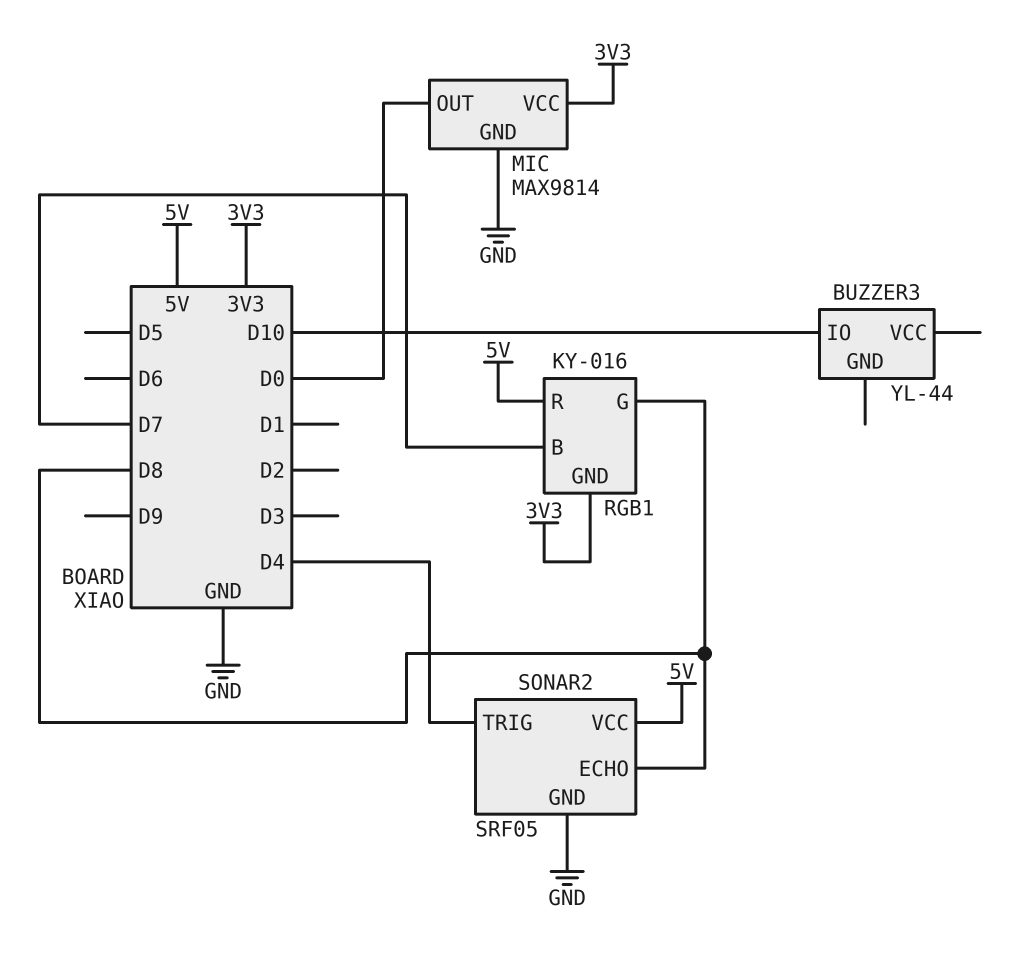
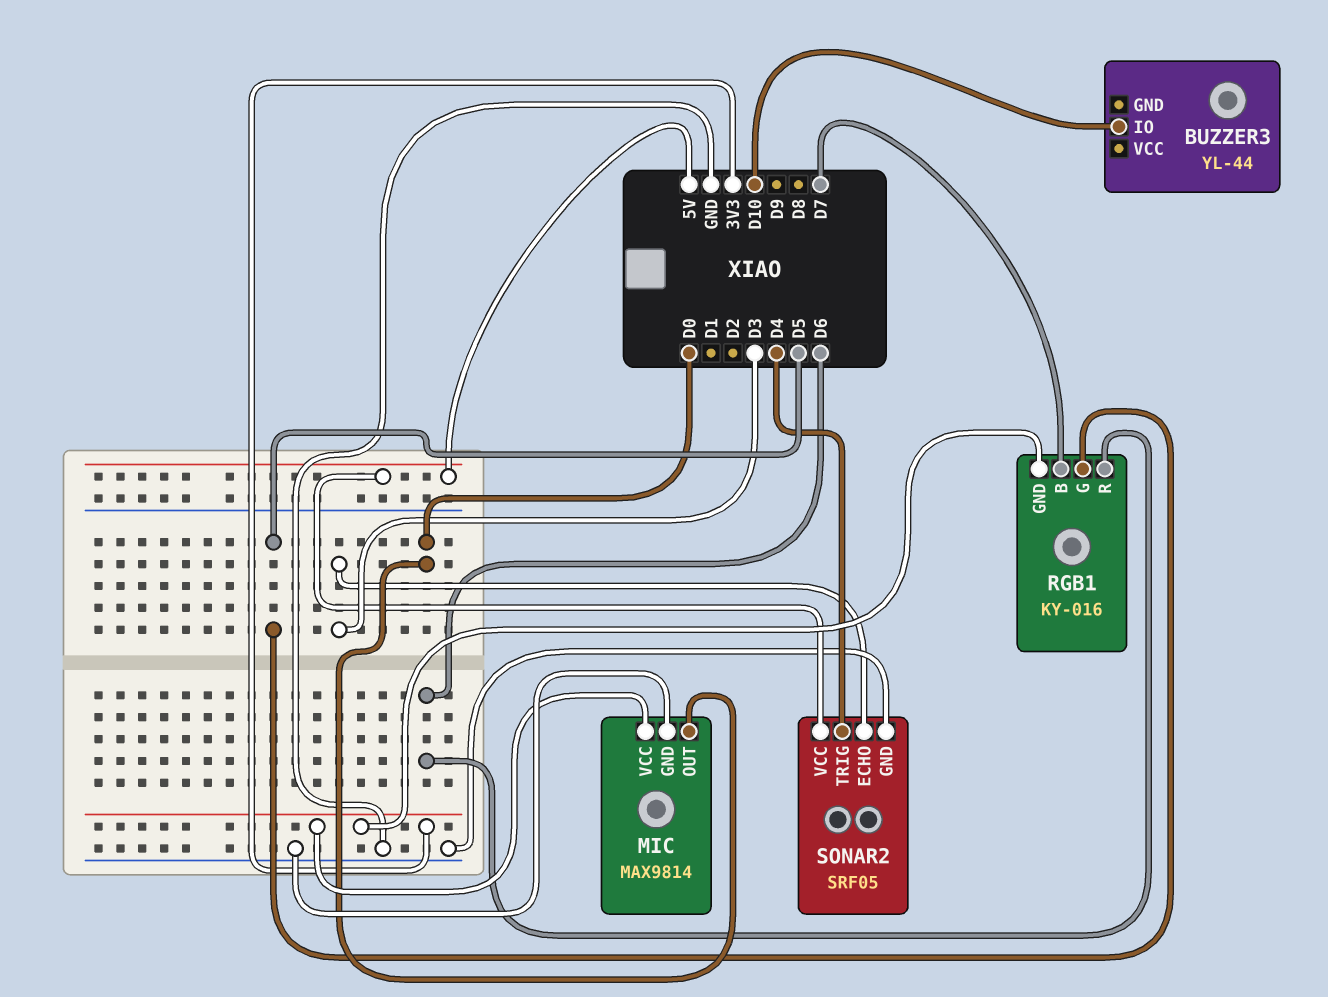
RGB1 pin G: D8 -> D5
RGB1 pin R: 5V -> D6
SONAR2 pin ECHO: D8 -> D3

